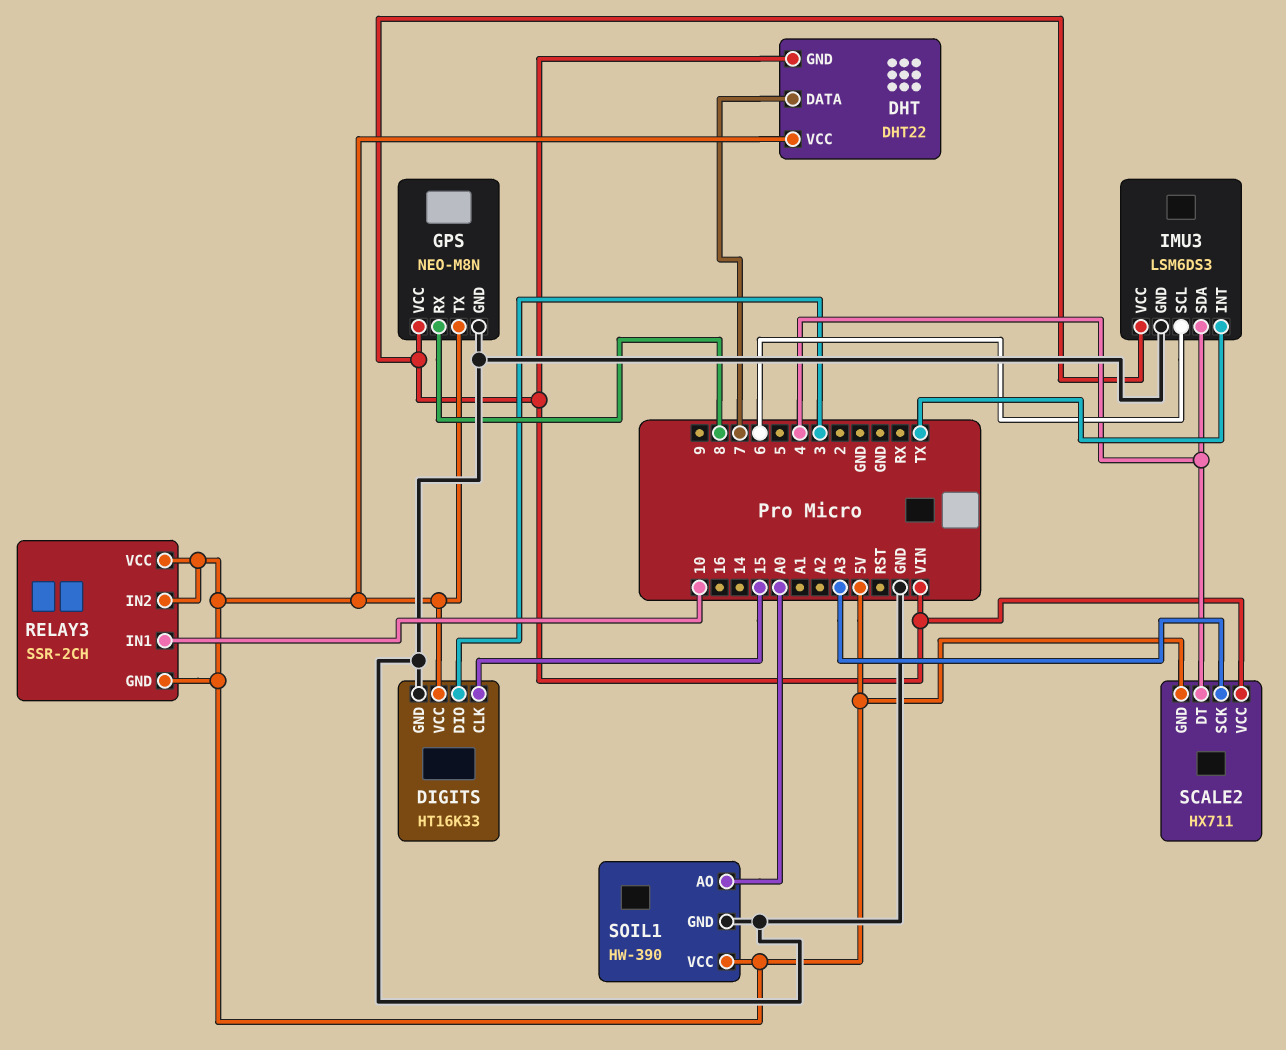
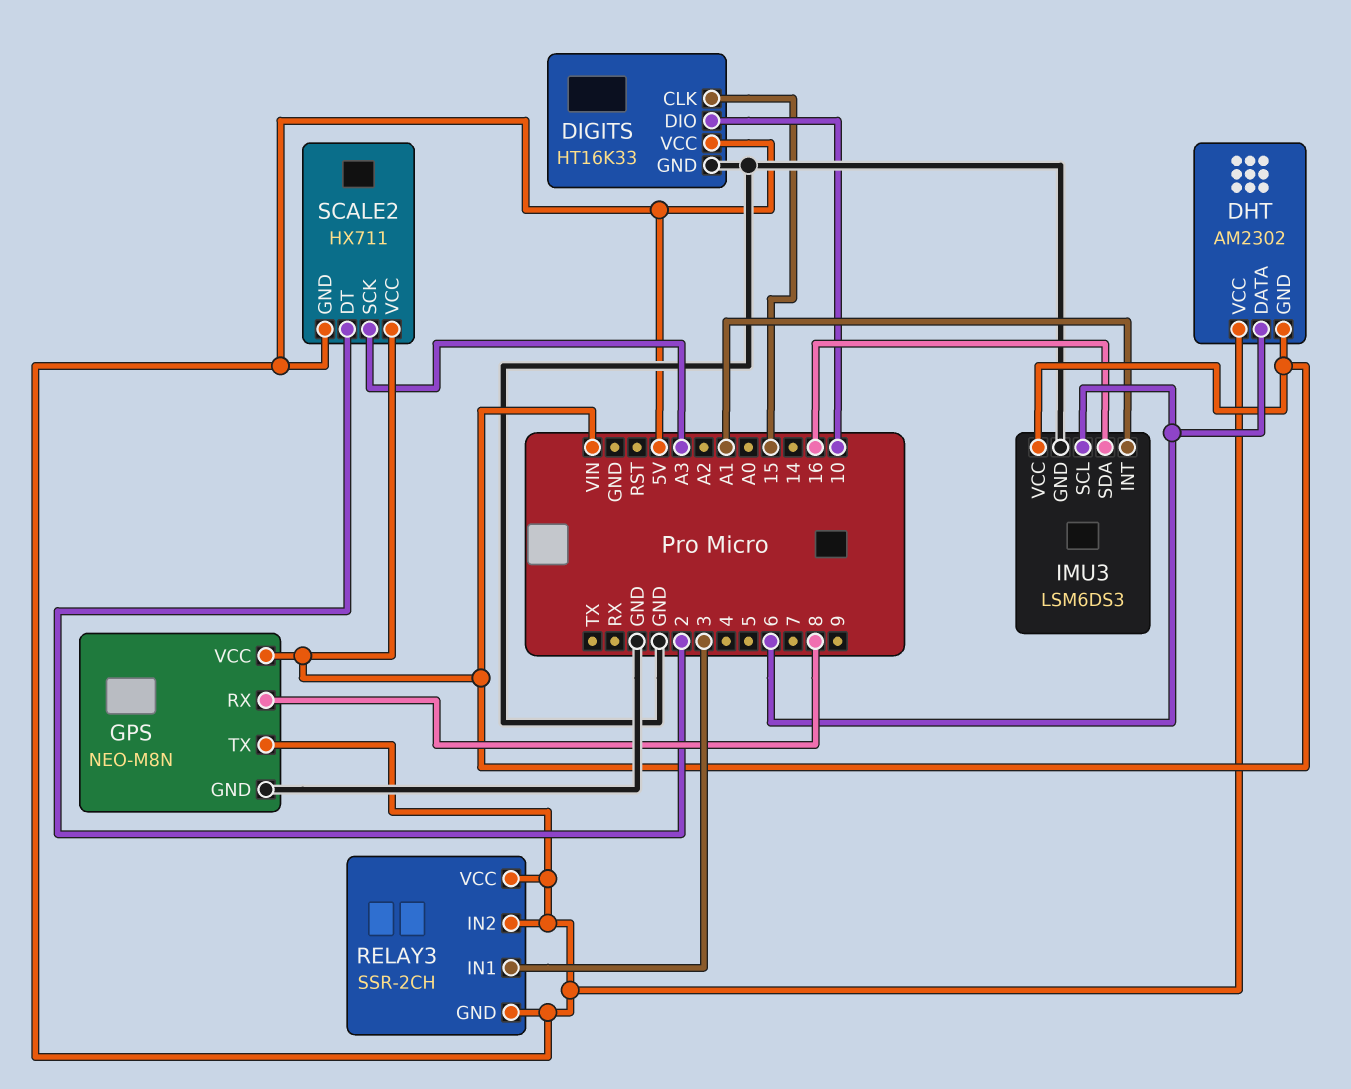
DHT: DHT22 -> AM2302
DHT pin DATA: 7 -> 6
DIGITS pin DIO: 3 -> 10
IMU3 pin INT: TX -> A1
IMU3 pin SDA: 4 -> 16
RELAY3 pin IN1: 10 -> 3
SCALE2 pin DT: 4 -> 2
SOIL1: HW-390 -> none
SOIL1 pin AO: A0 -> none
SOIL1 pin GND: GND -> none
SOIL1 pin VCC: 5V -> none

